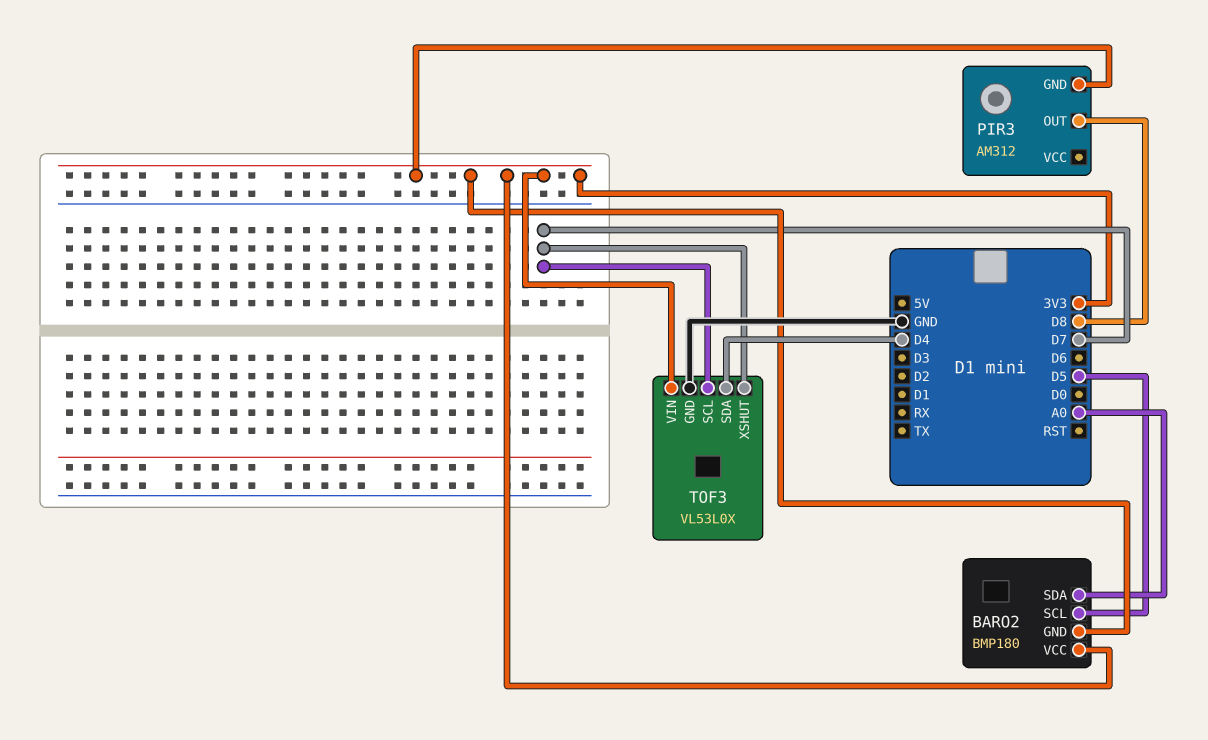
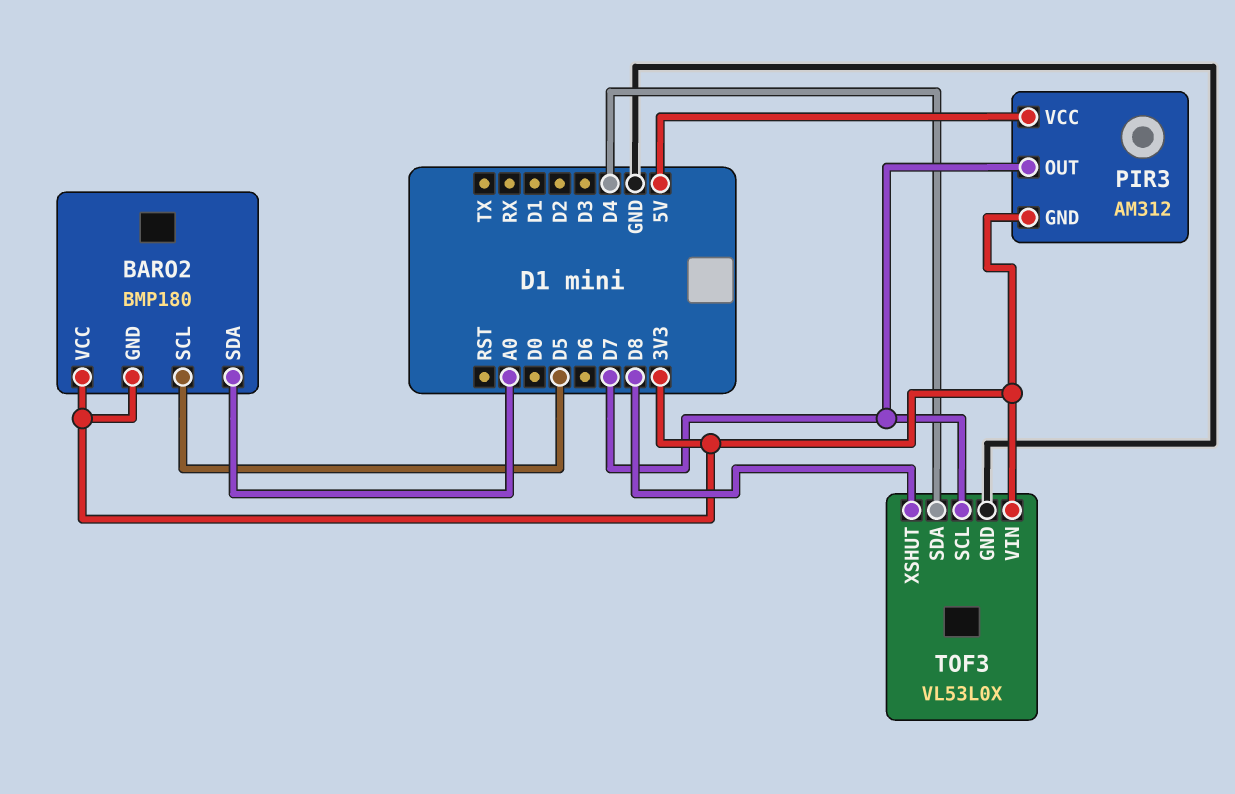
PIR3 pin OUT: D8 -> D7
PIR3 pin VCC: none -> 5V
TOF3 pin XSHUT: D7 -> D8

